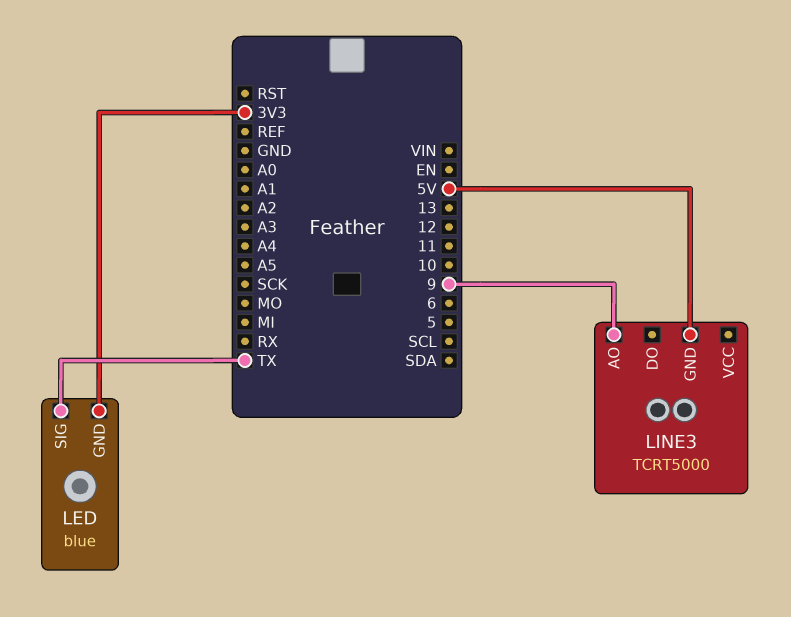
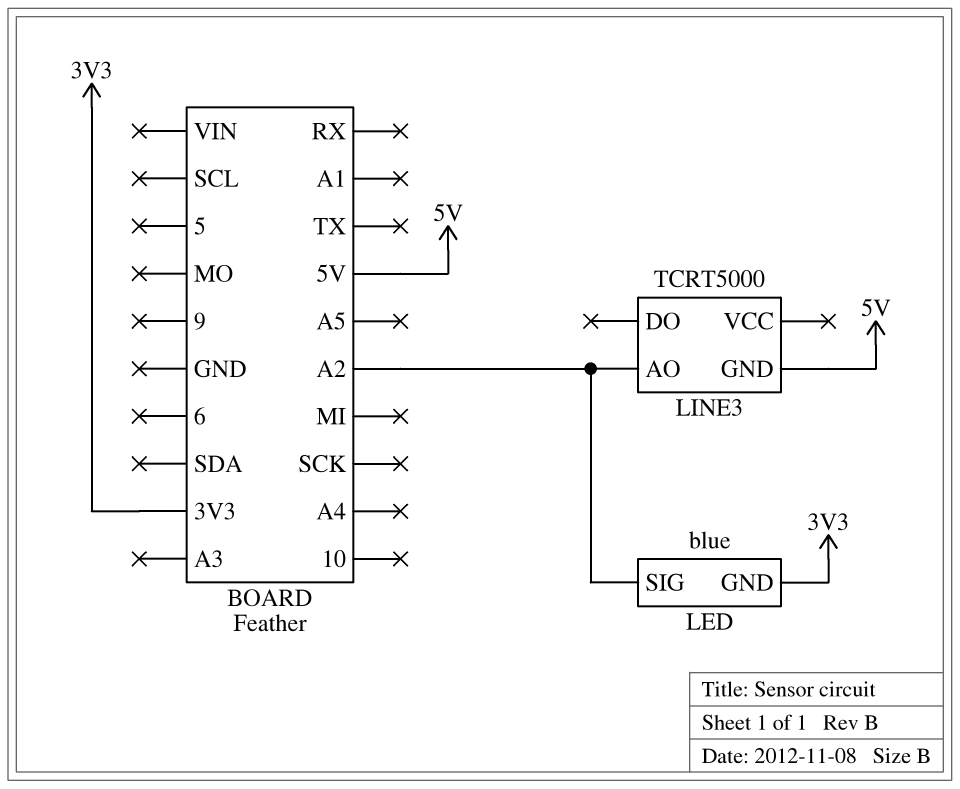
LED pin SIG: TX -> A2
LINE3 pin AO: 9 -> A2

